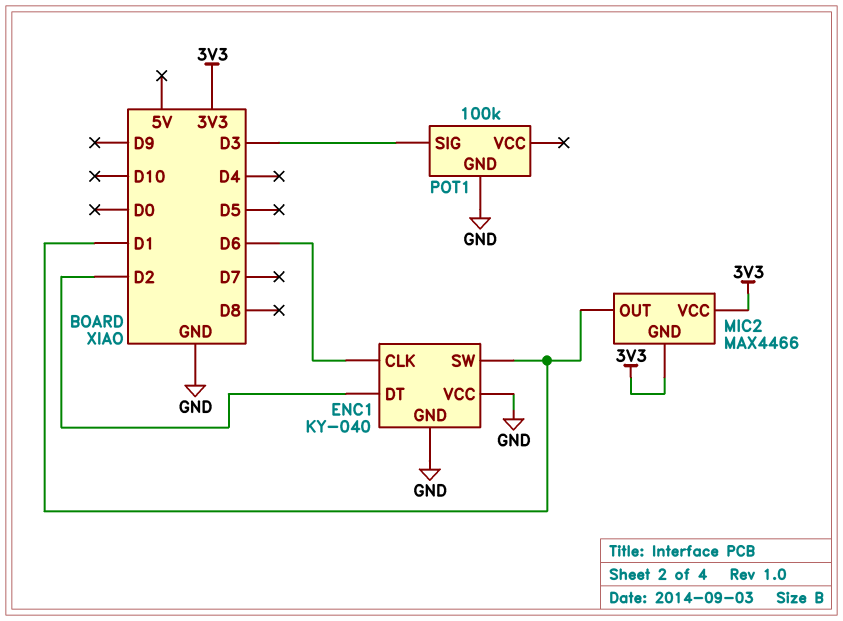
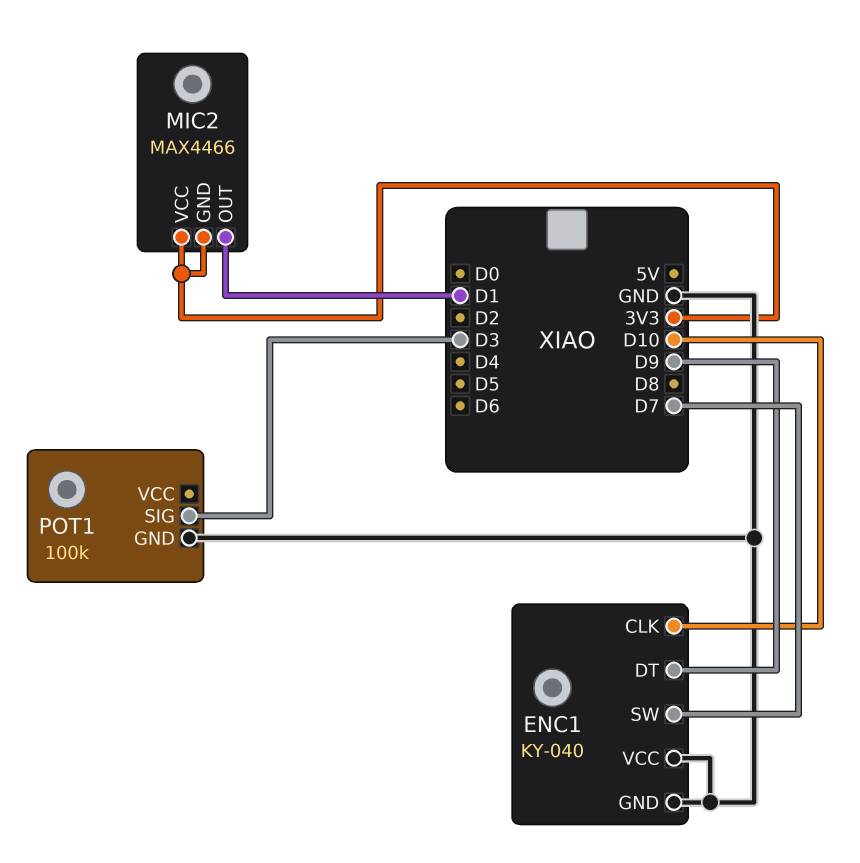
ENC1 pin CLK: D6 -> D10
ENC1 pin DT: D2 -> D9
ENC1 pin SW: D1 -> D7

